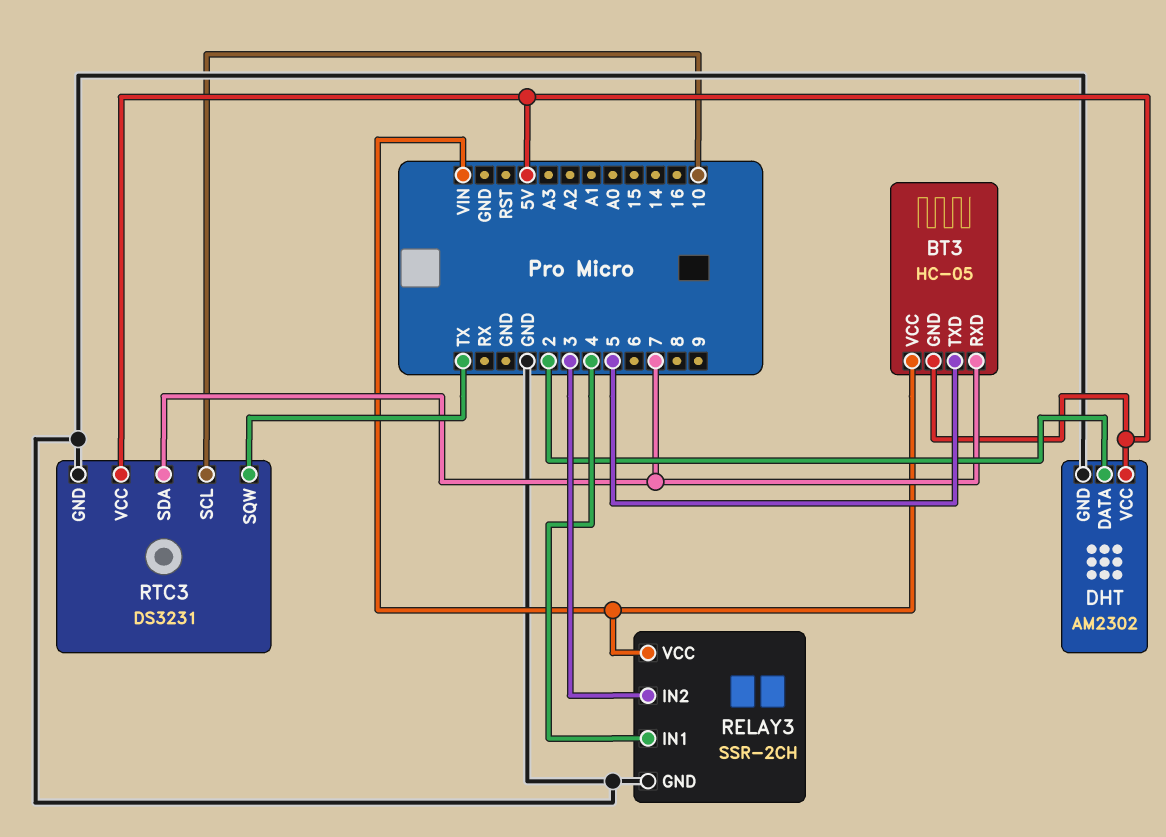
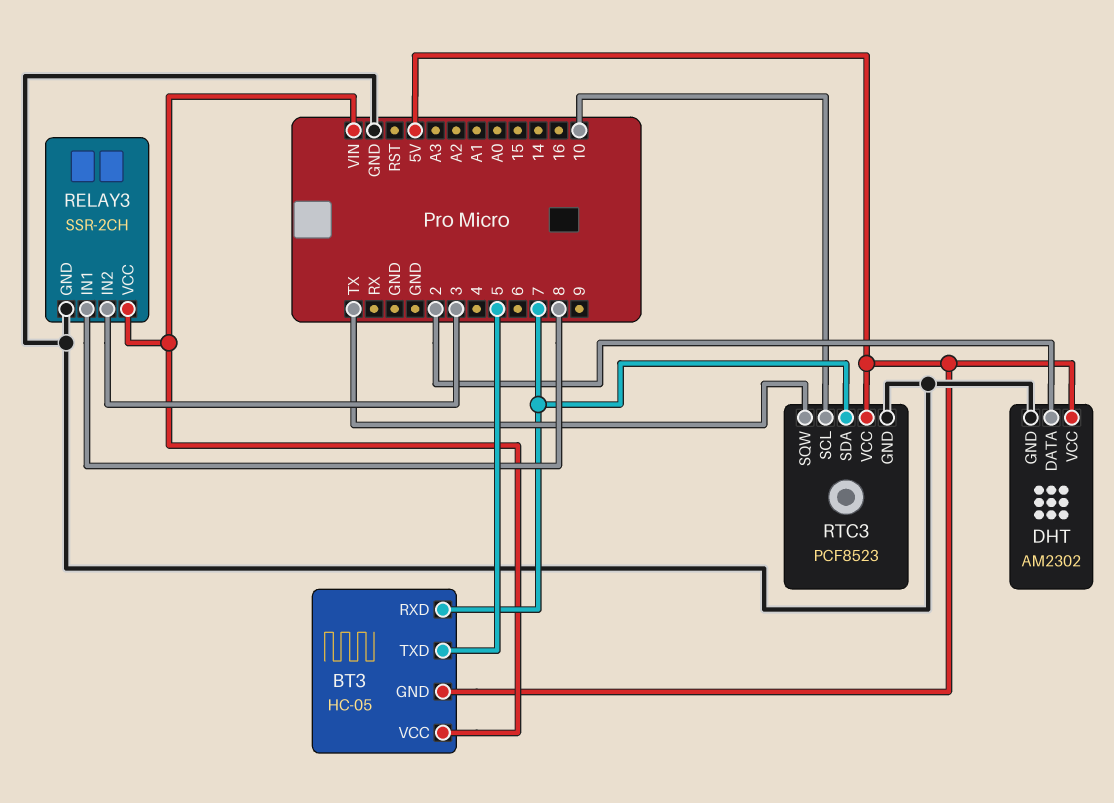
RELAY3 pin IN1: 4 -> 8
RTC3: DS3231 -> PCF8523

